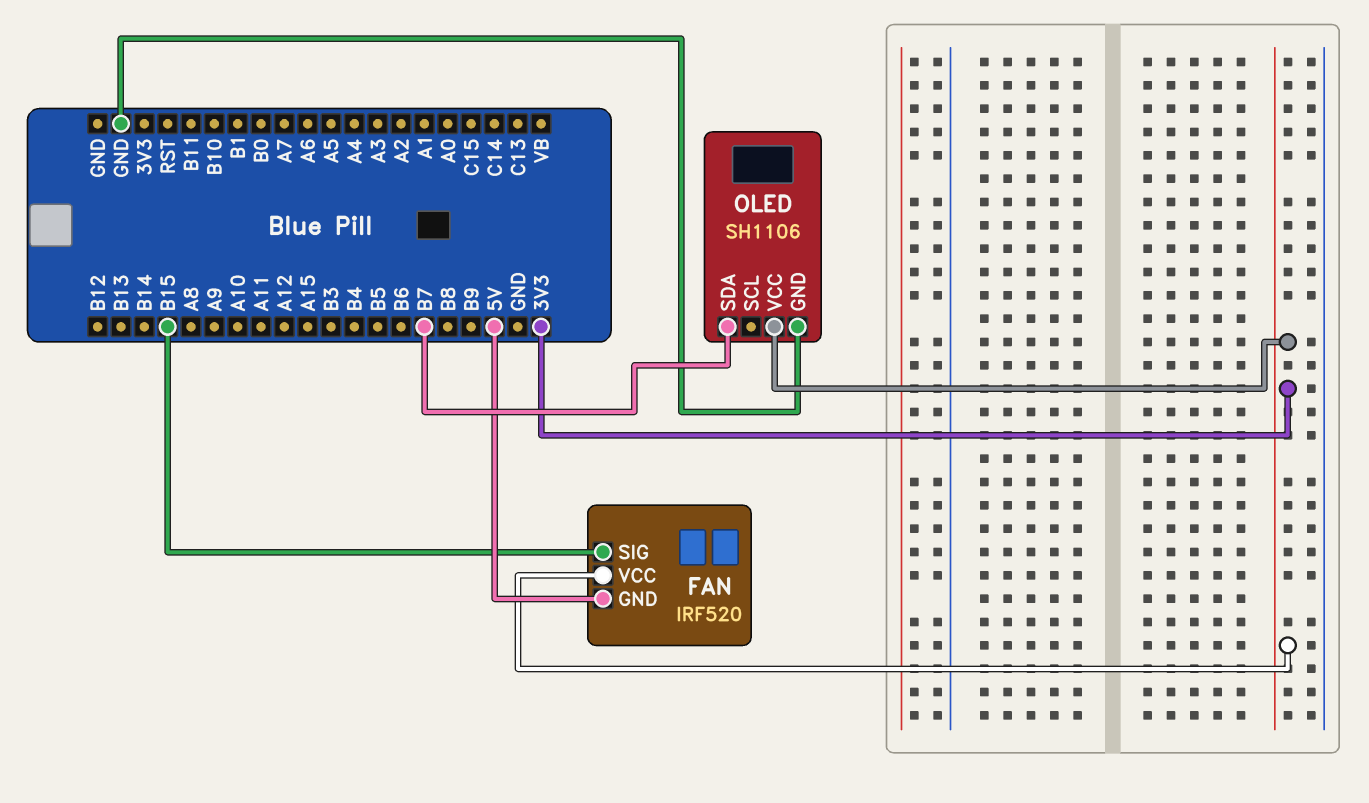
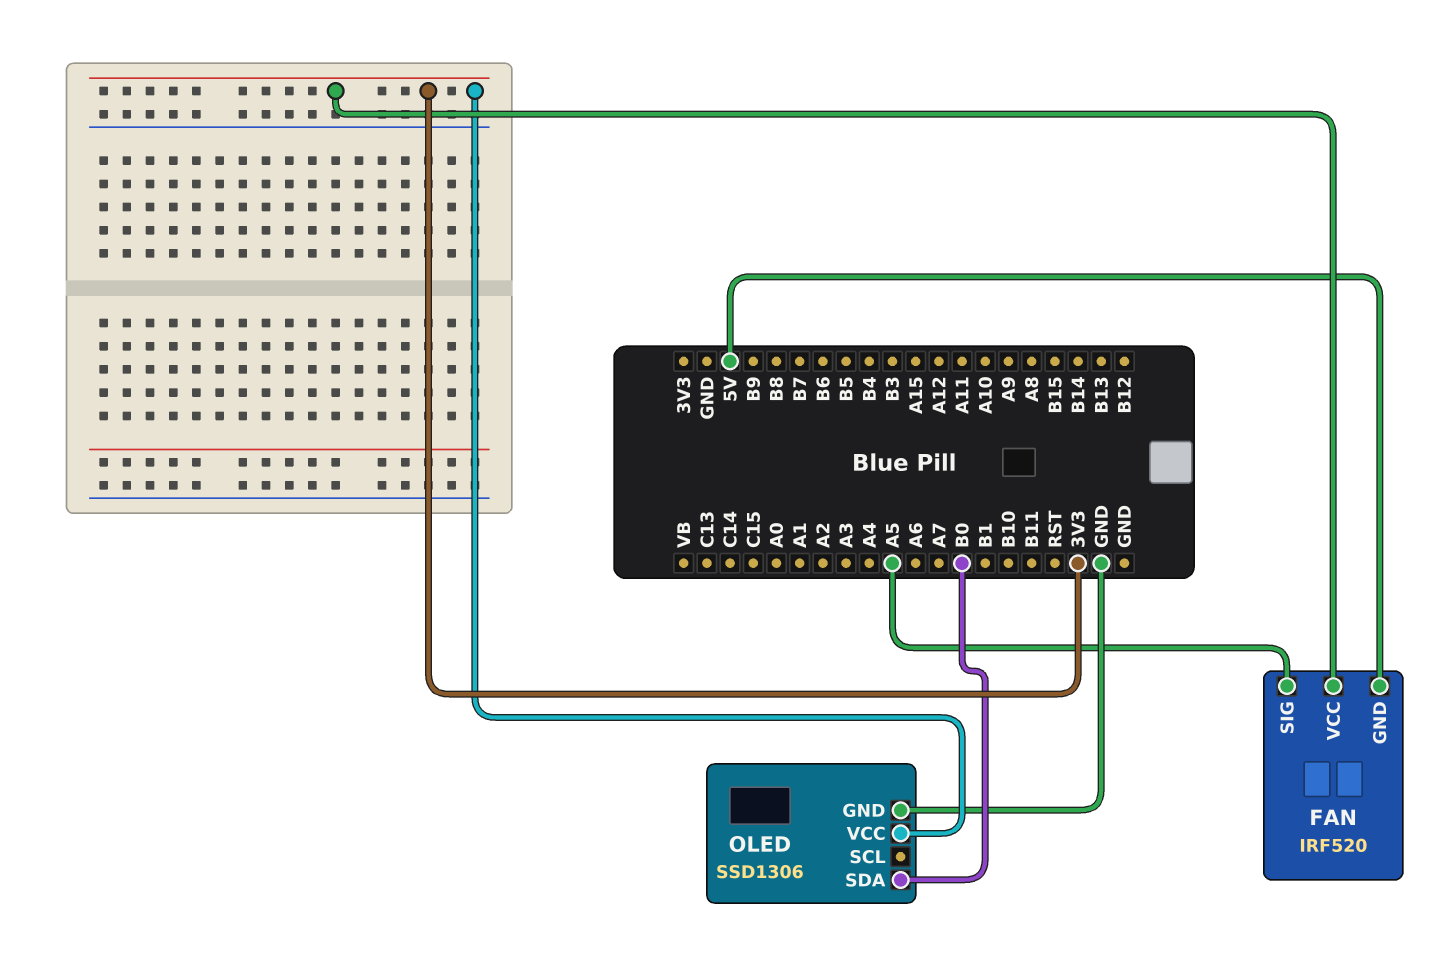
FAN pin SIG: B15 -> A5
OLED: SH1106 -> SSD1306
OLED pin SDA: B7 -> B0

